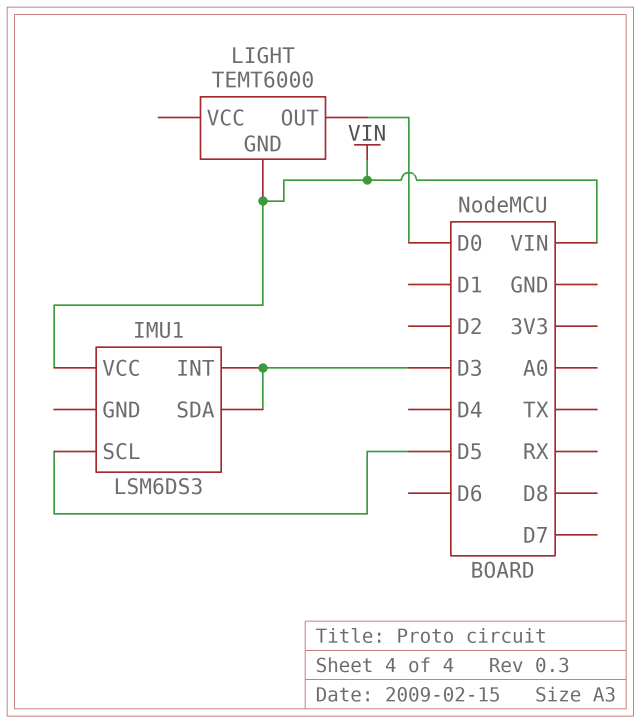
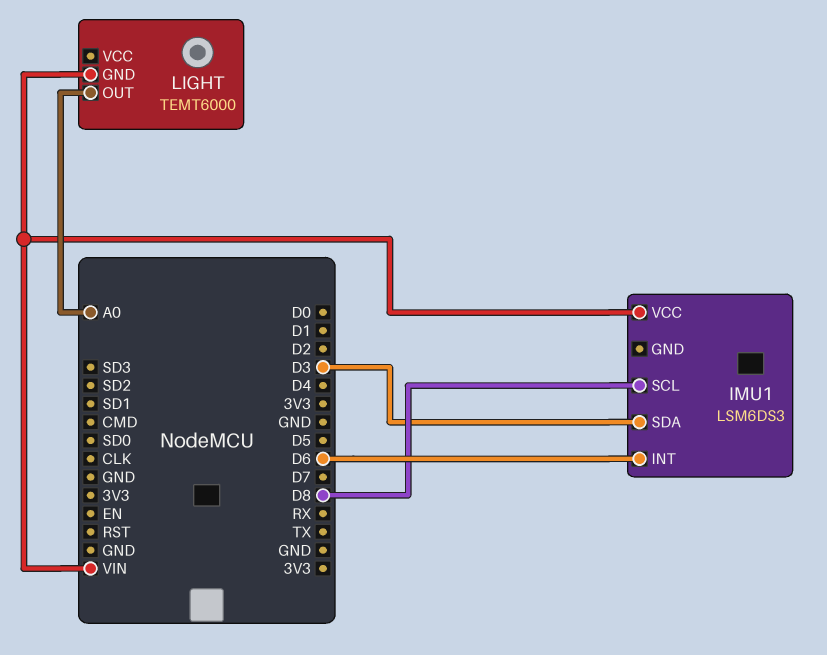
IMU1 pin INT: D3 -> D6
IMU1 pin SCL: D5 -> D8
LIGHT pin OUT: D0 -> A0

